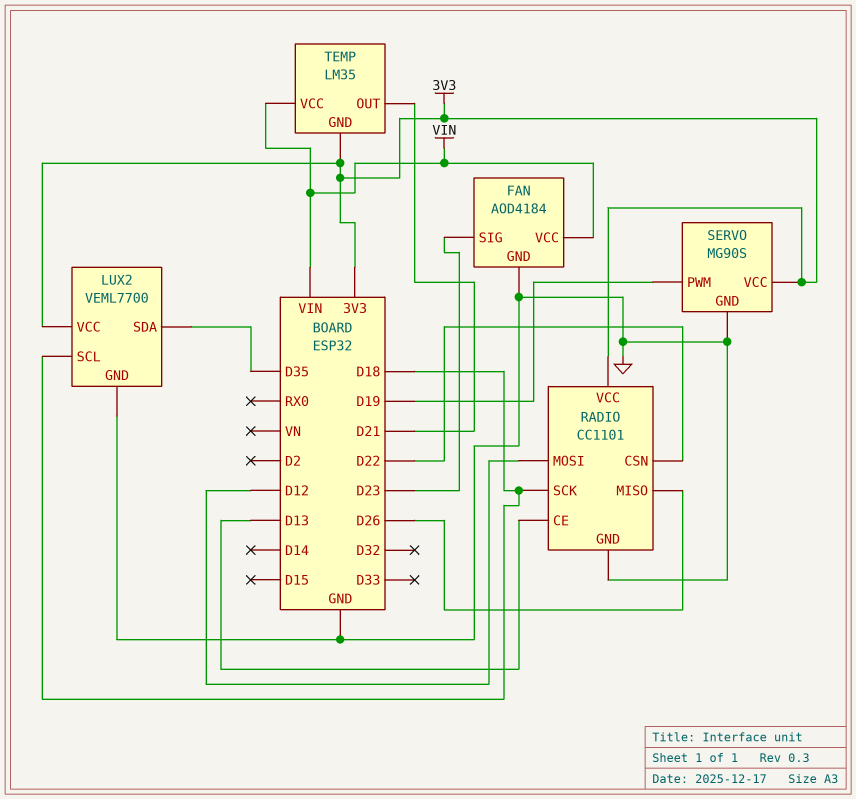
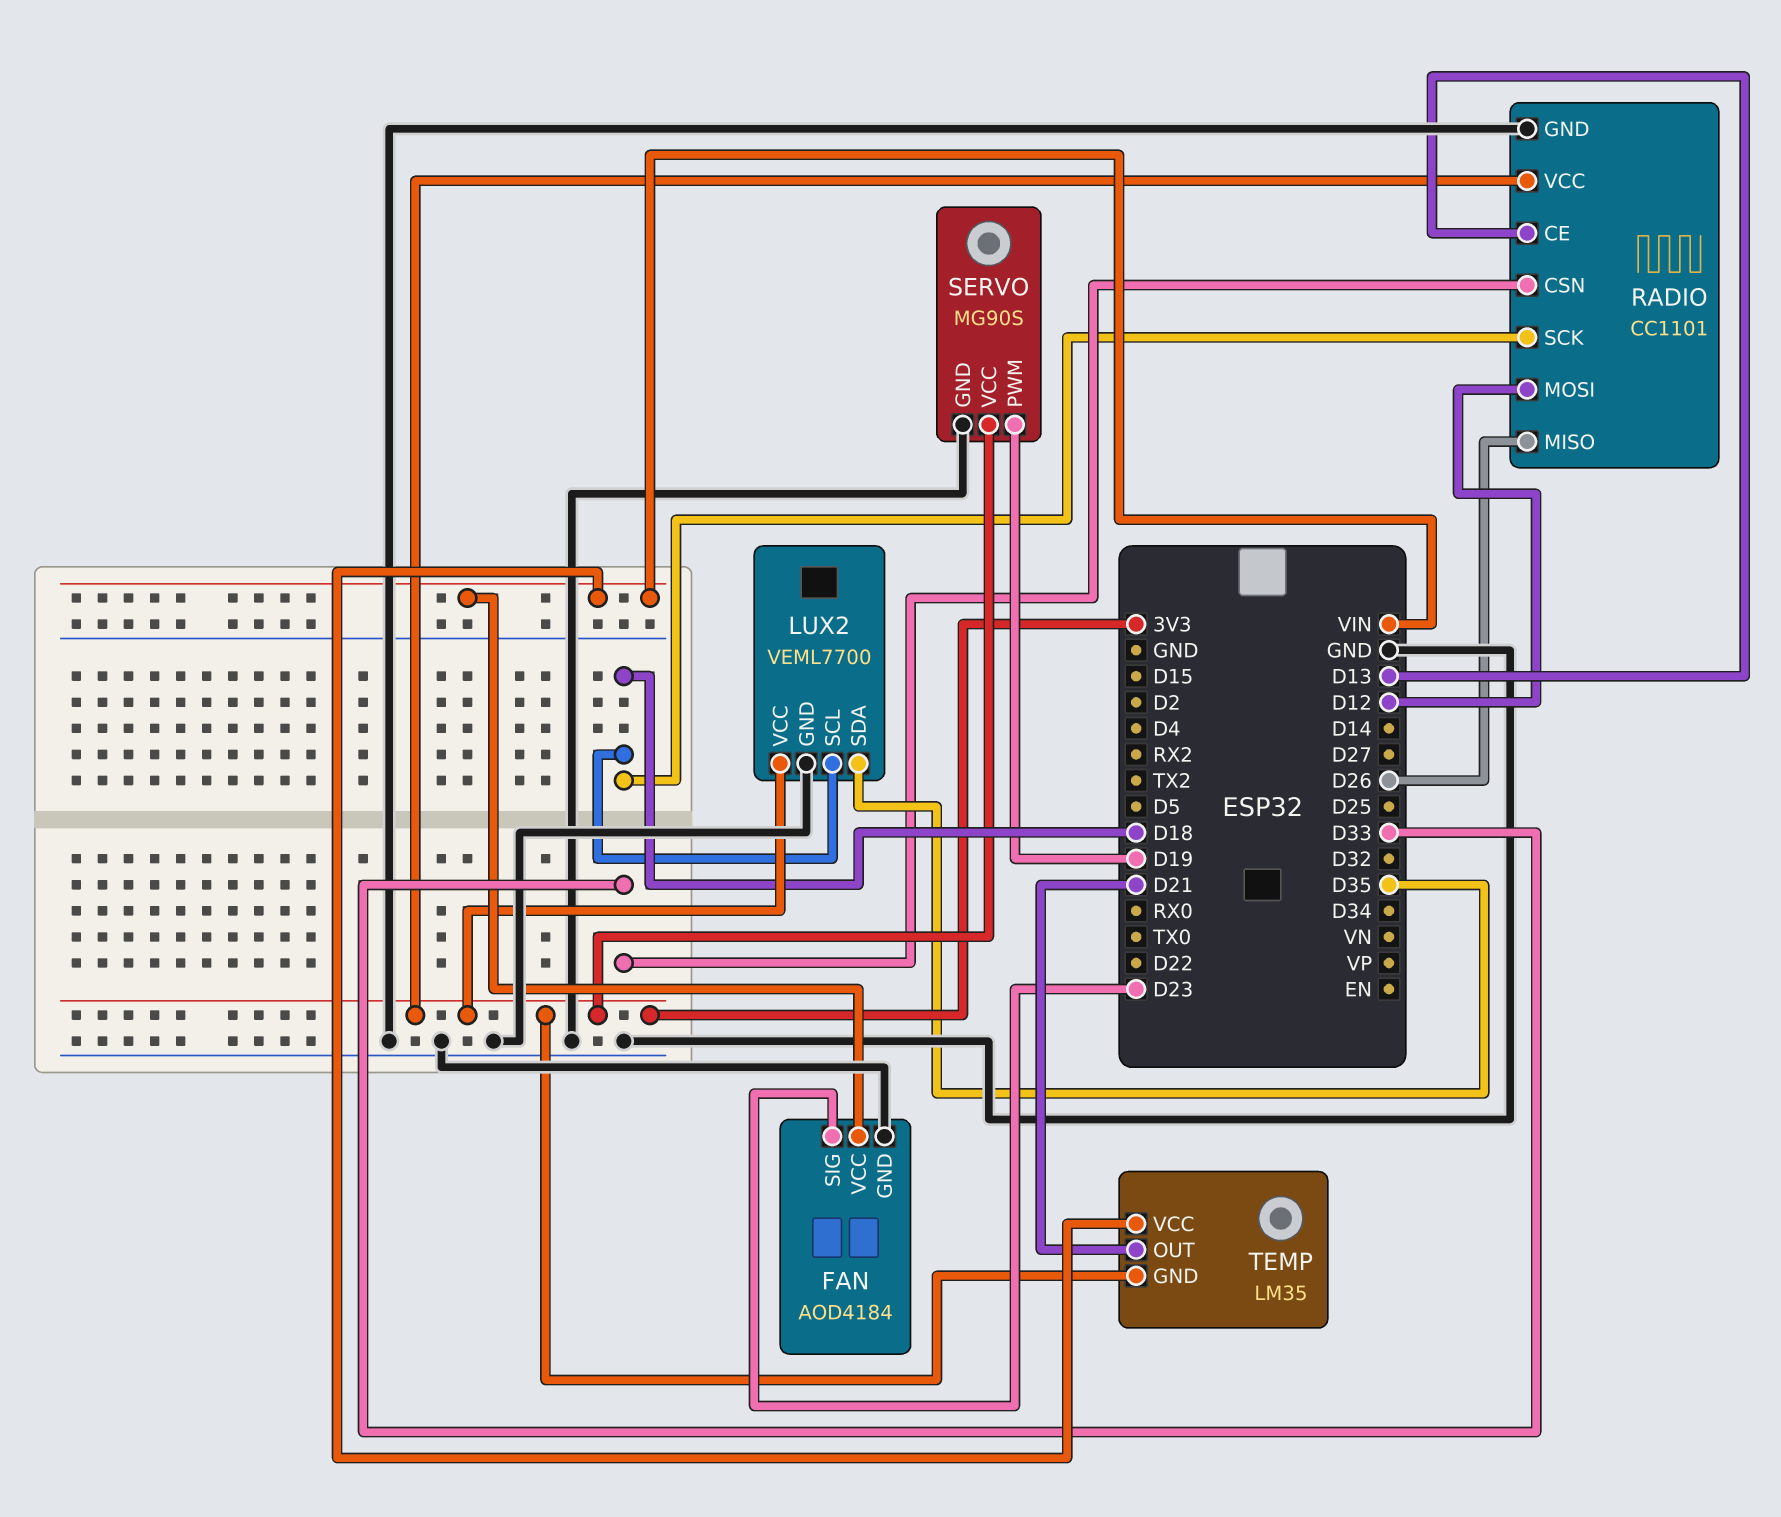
RADIO pin CSN: D22 -> D33

